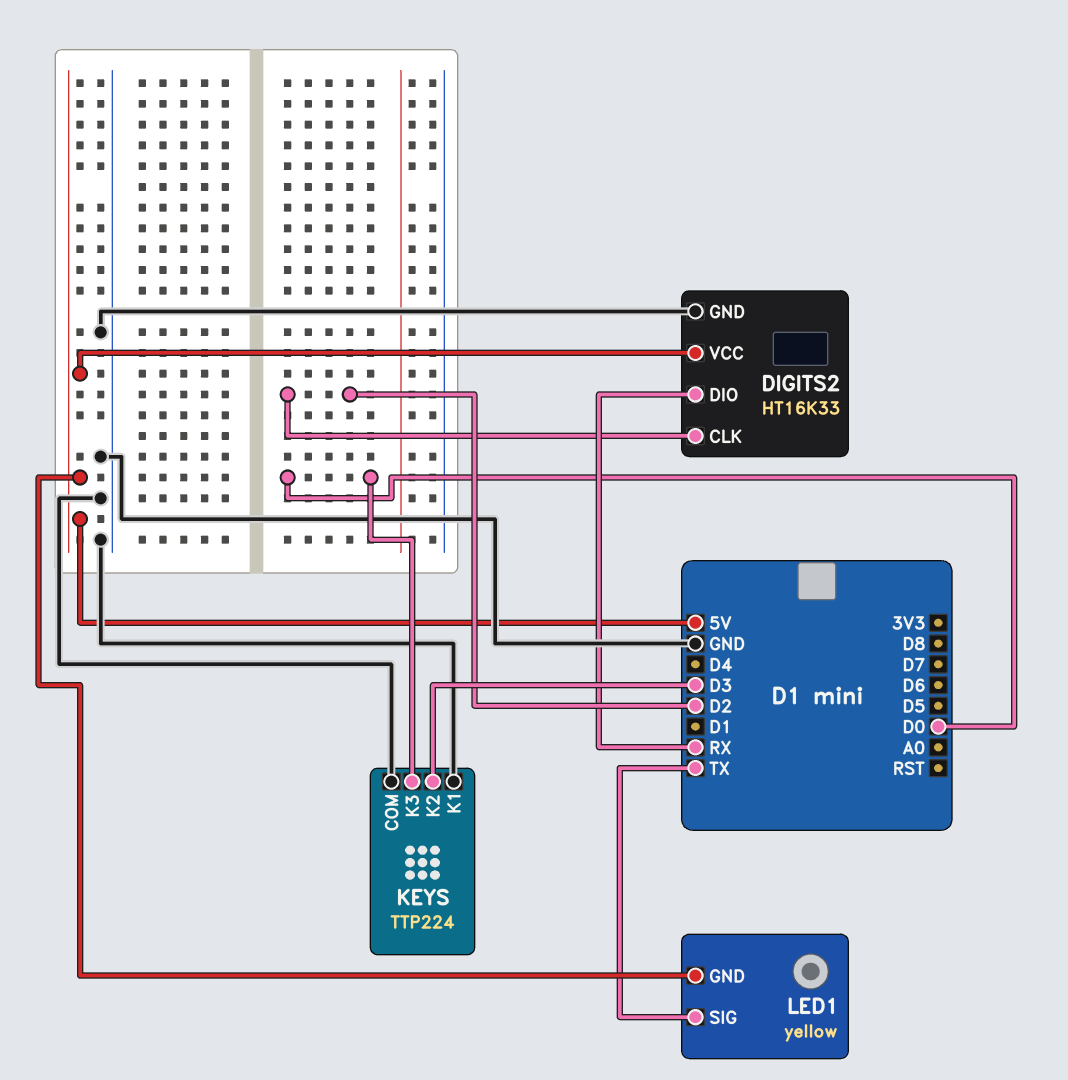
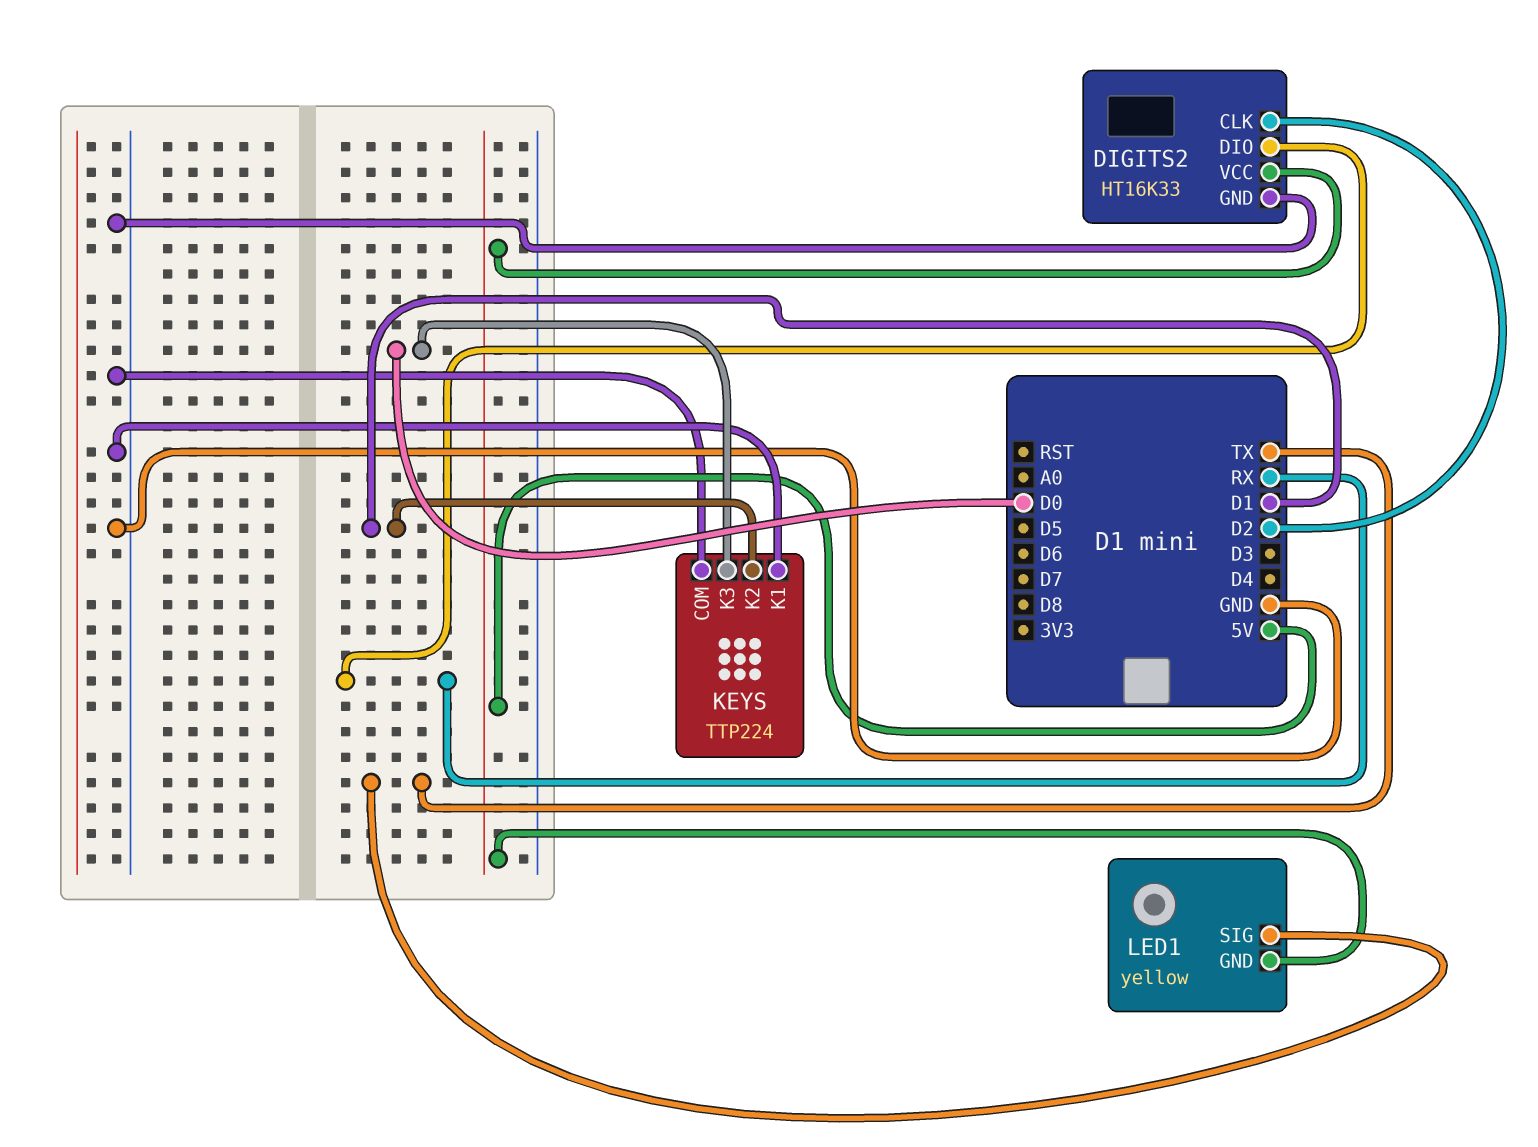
KEYS pin K2: D3 -> D1

